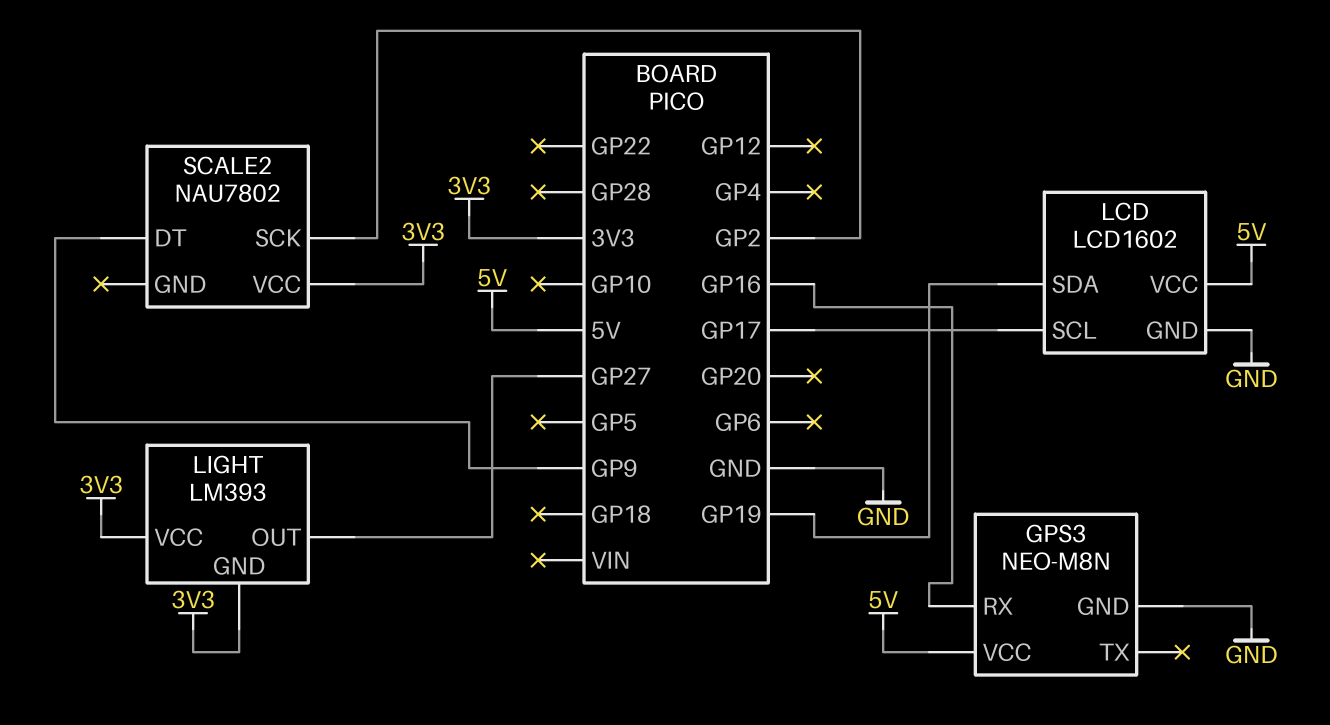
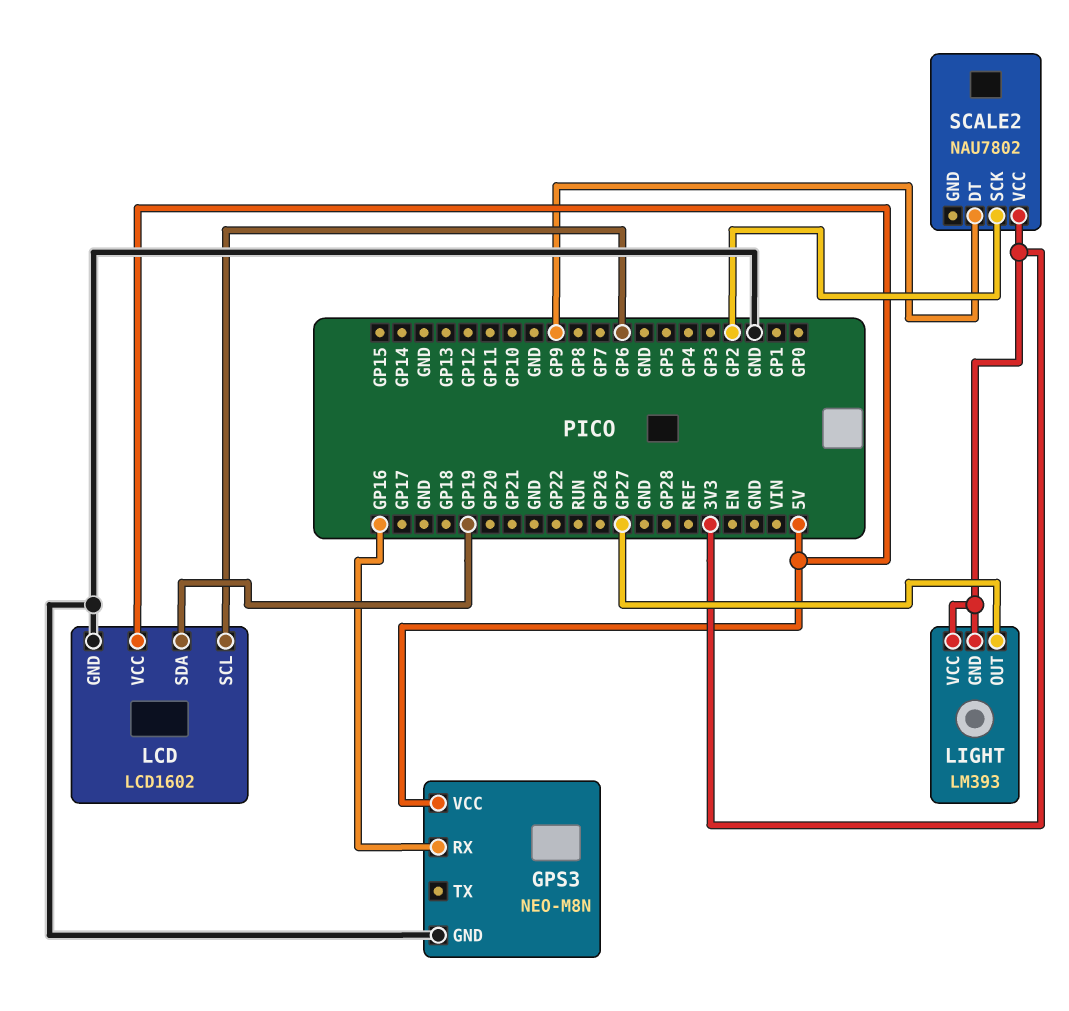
LCD pin SCL: GP17 -> GP6

